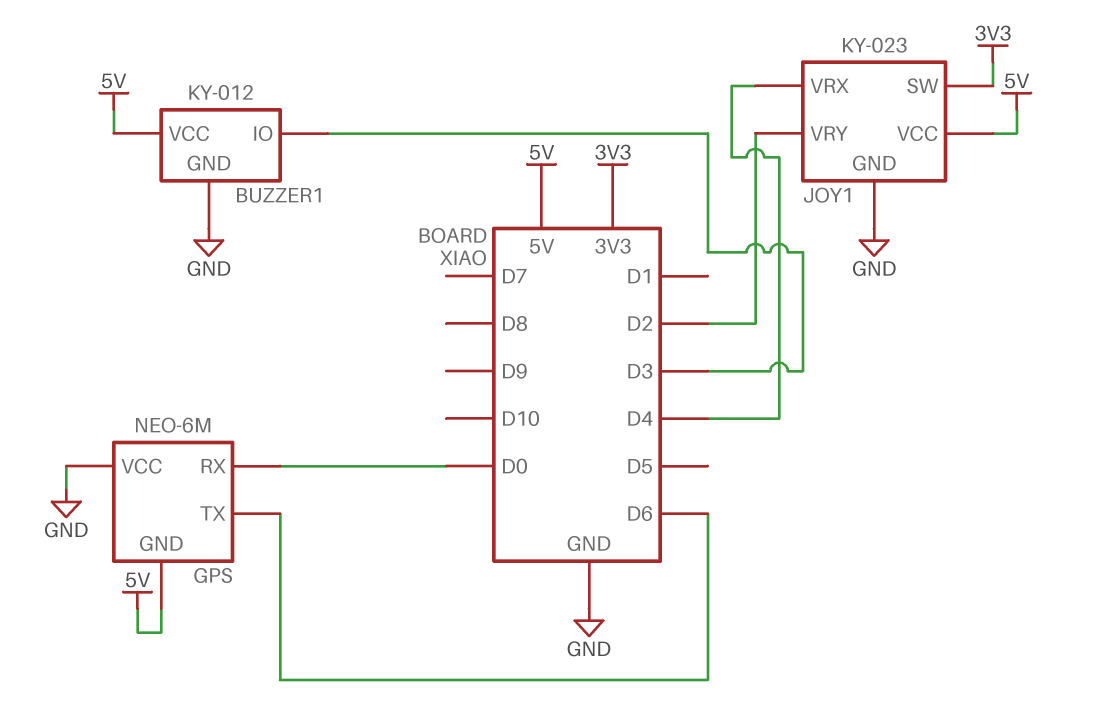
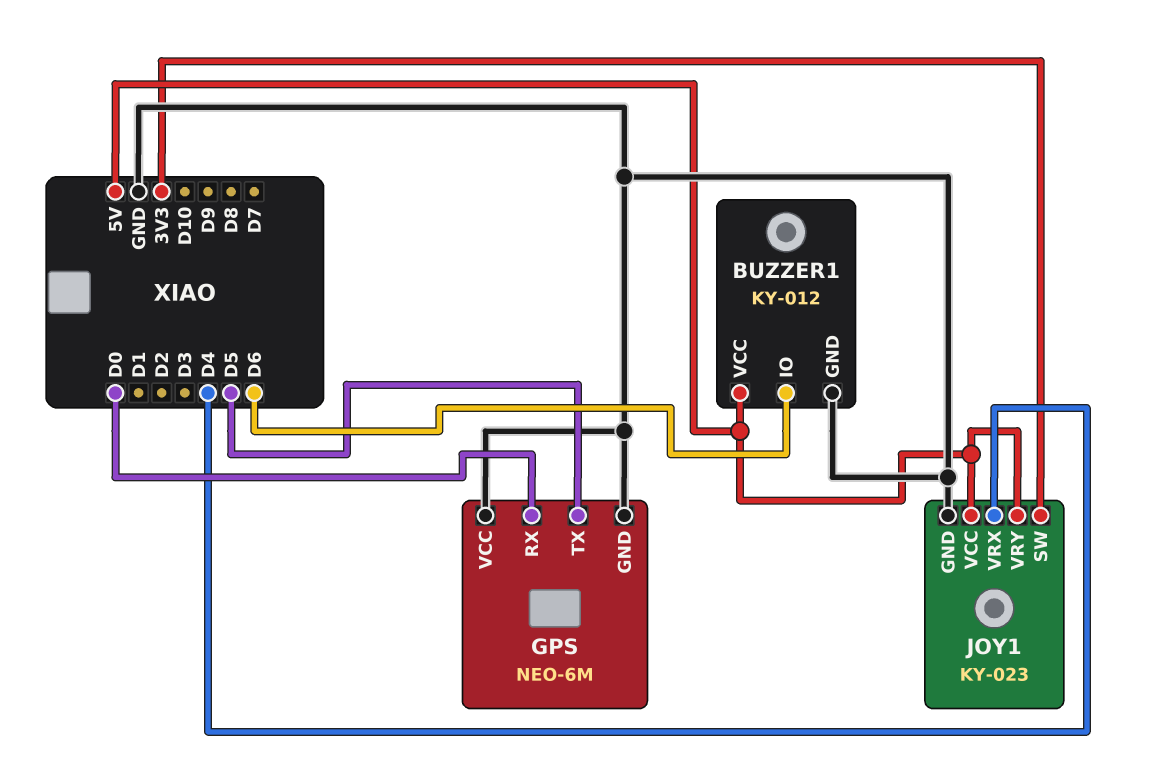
BUZZER1 pin IO: D3 -> D6
GPS pin GND: 5V -> GND
GPS pin TX: D6 -> D5
JOY1 pin VRY: D2 -> 5V

